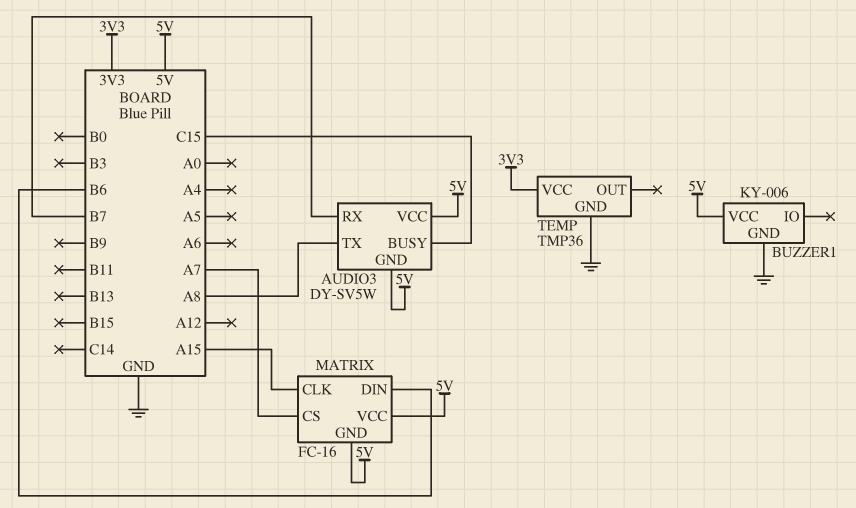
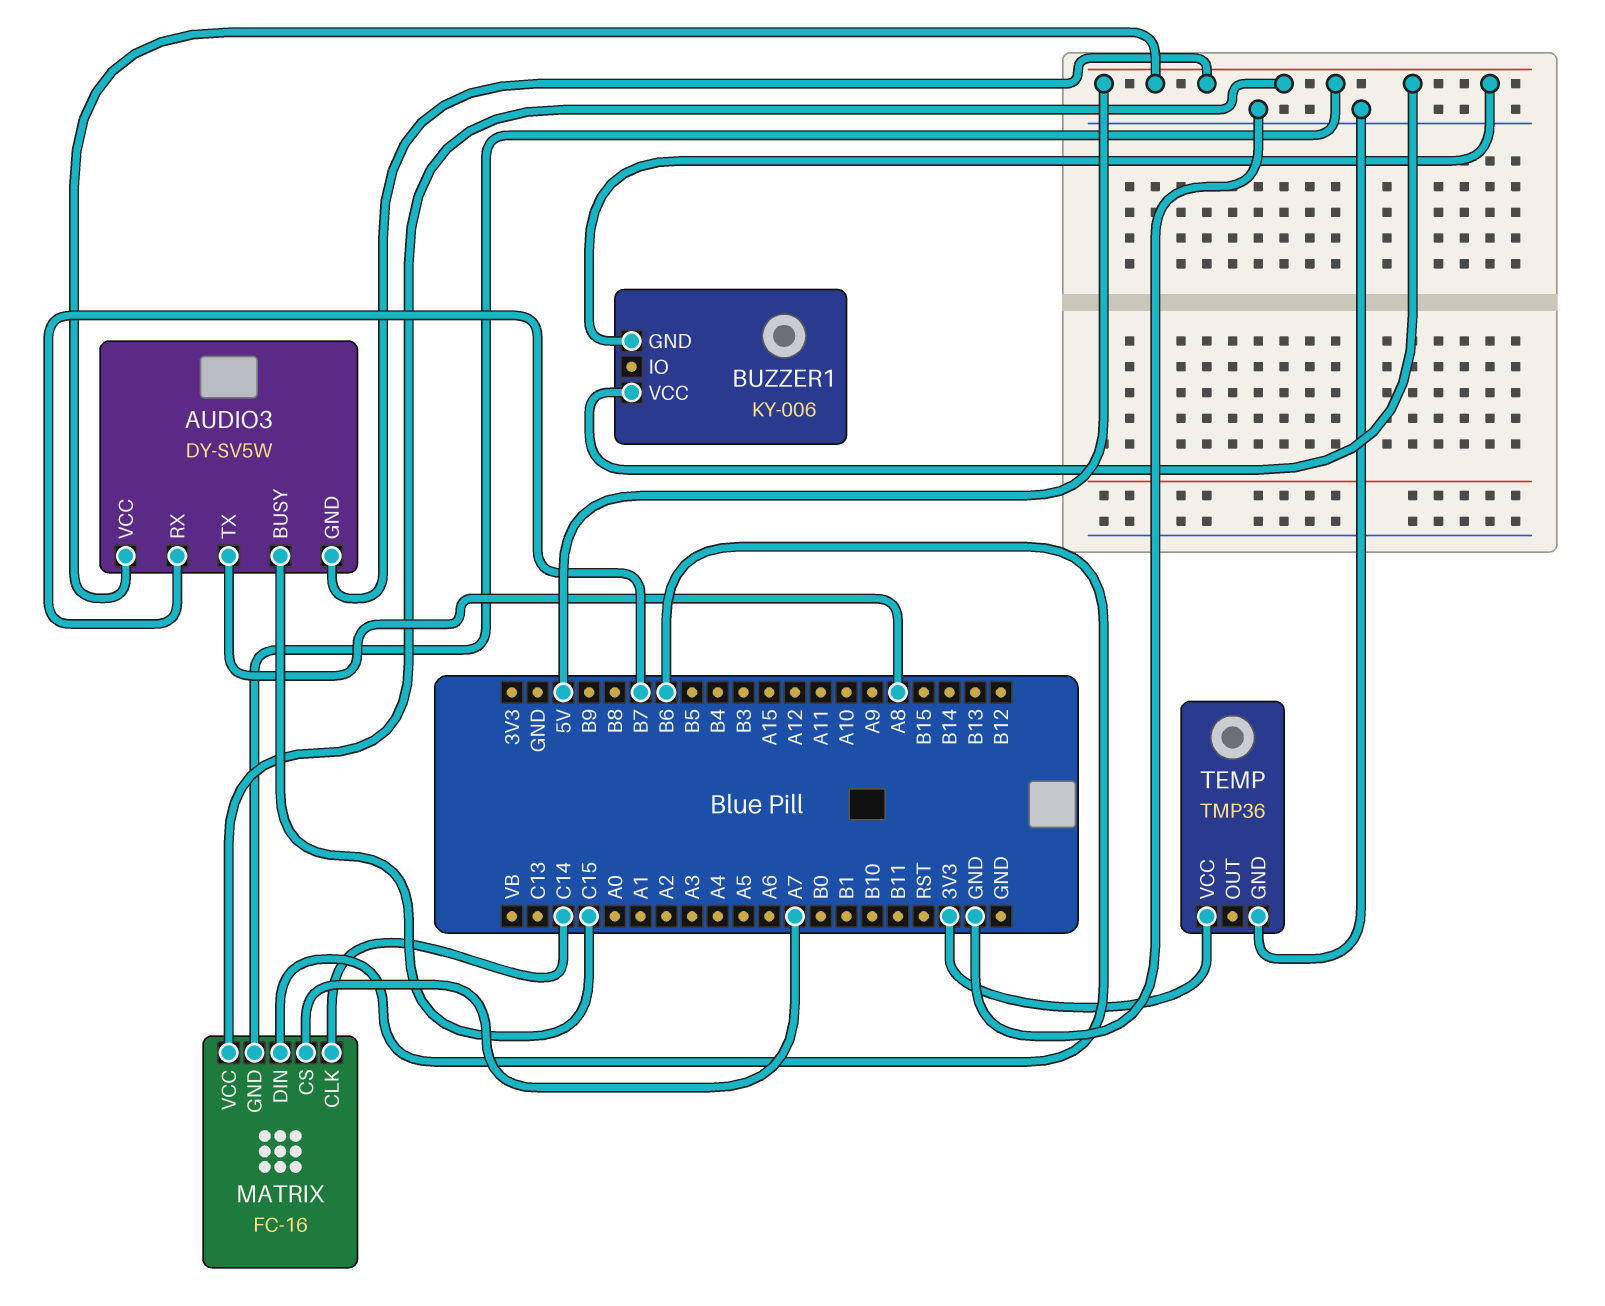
BUZZER1 pin GND: GND -> 5V
MATRIX pin CLK: A15 -> C14

